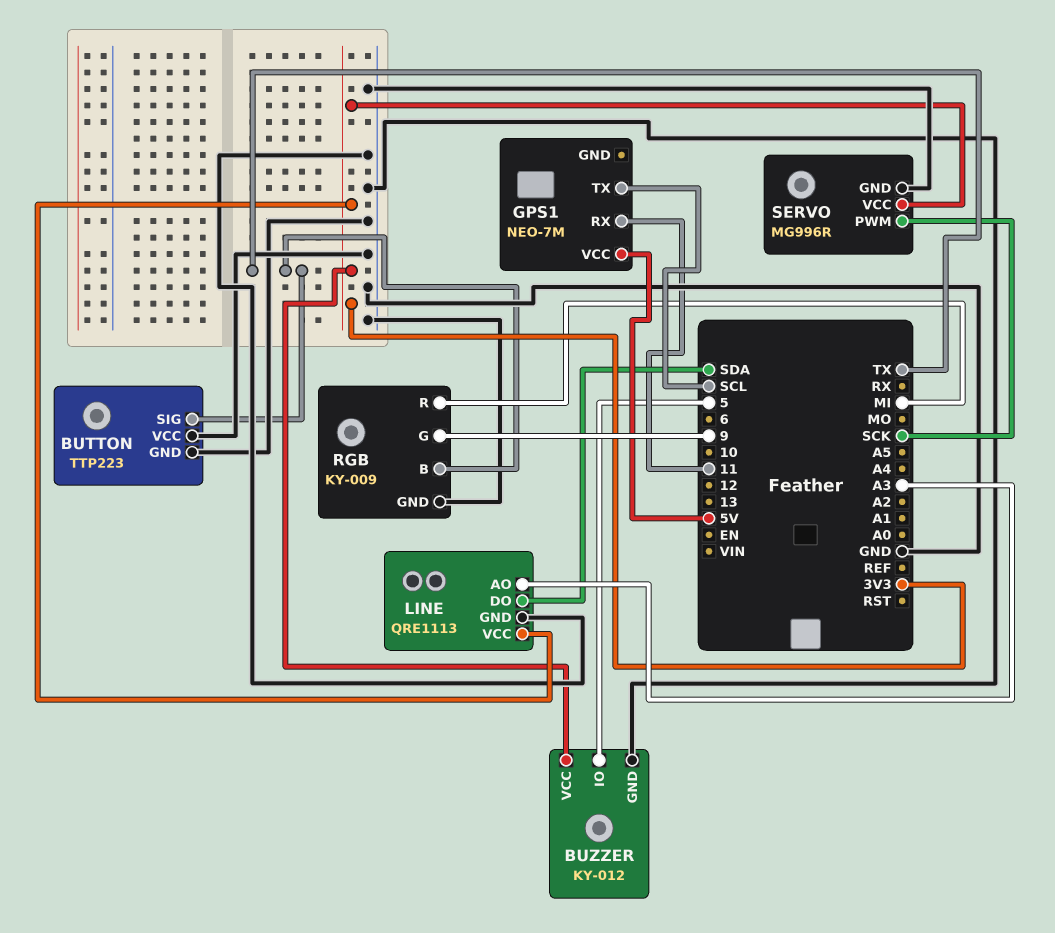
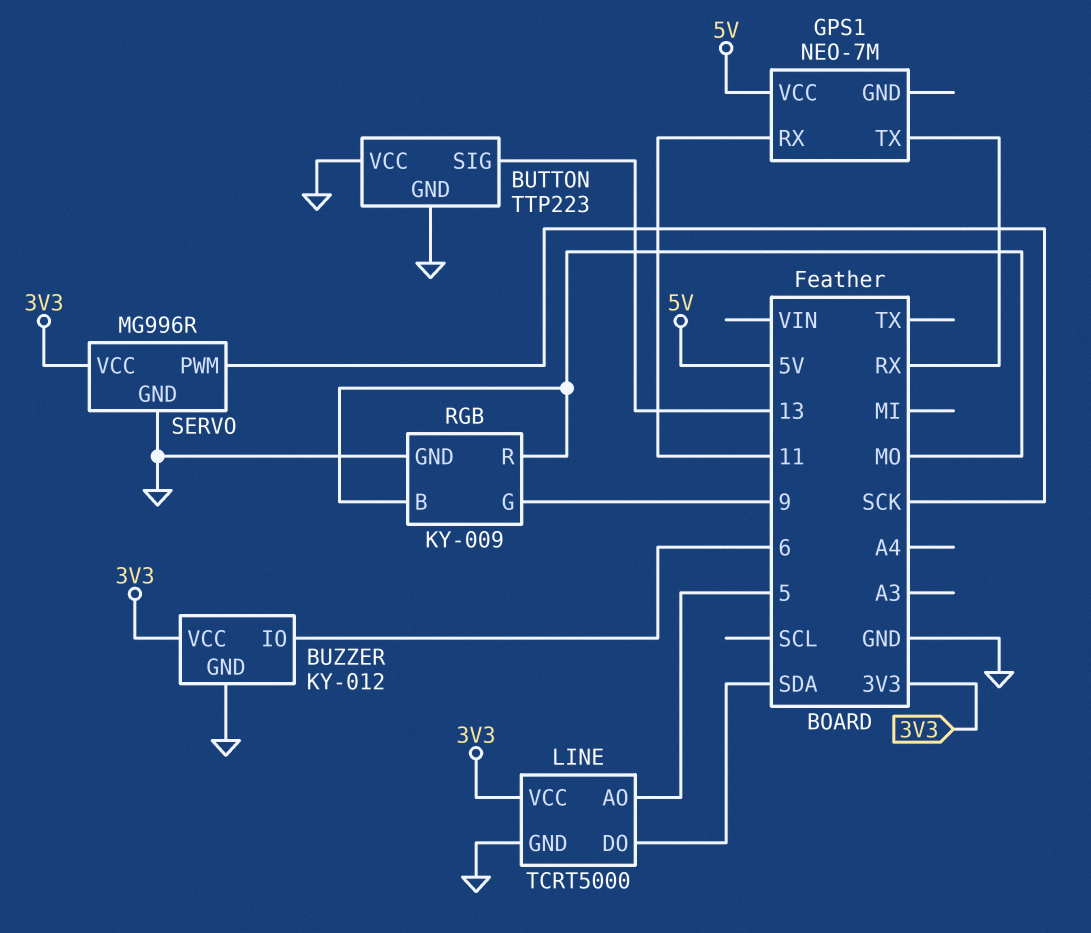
BUTTON pin SIG: TX -> 13
BUZZER pin IO: 5 -> 6
GPS1 pin TX: SCL -> RX
LINE: QRE1113 -> TCRT5000
LINE pin AO: A3 -> 5
RGB pin B: TX -> MO
RGB pin R: MI -> MO

